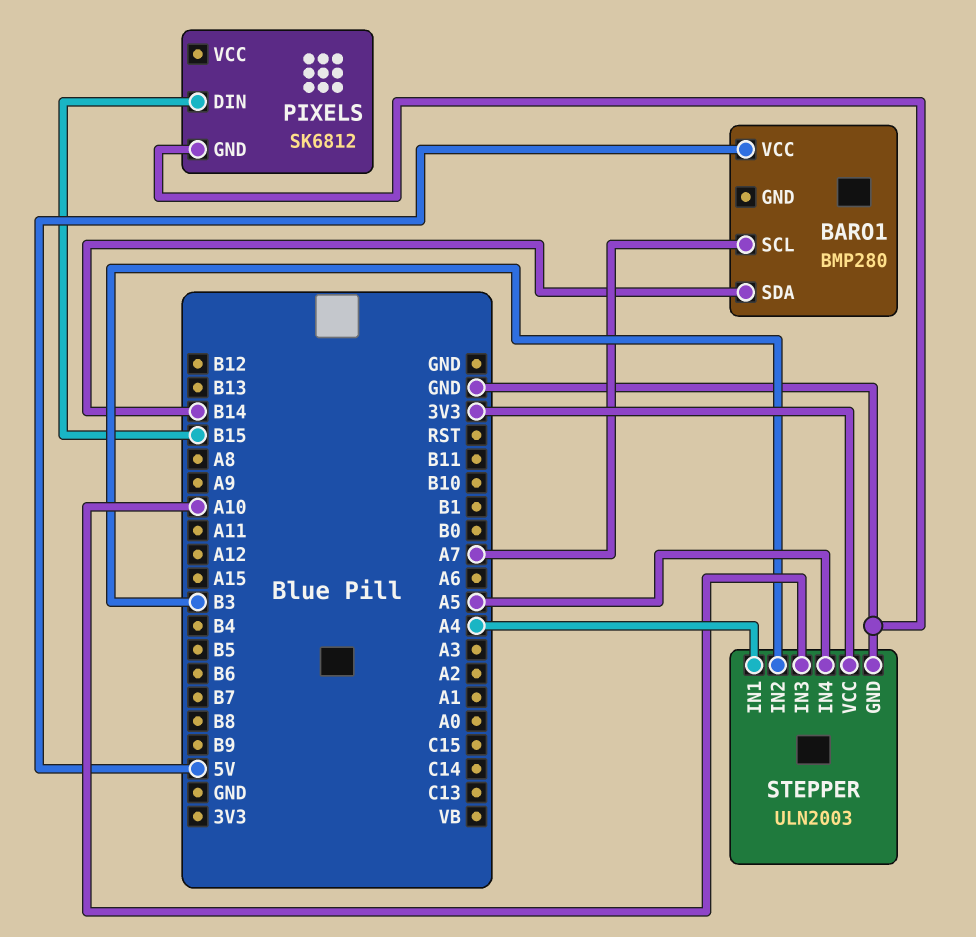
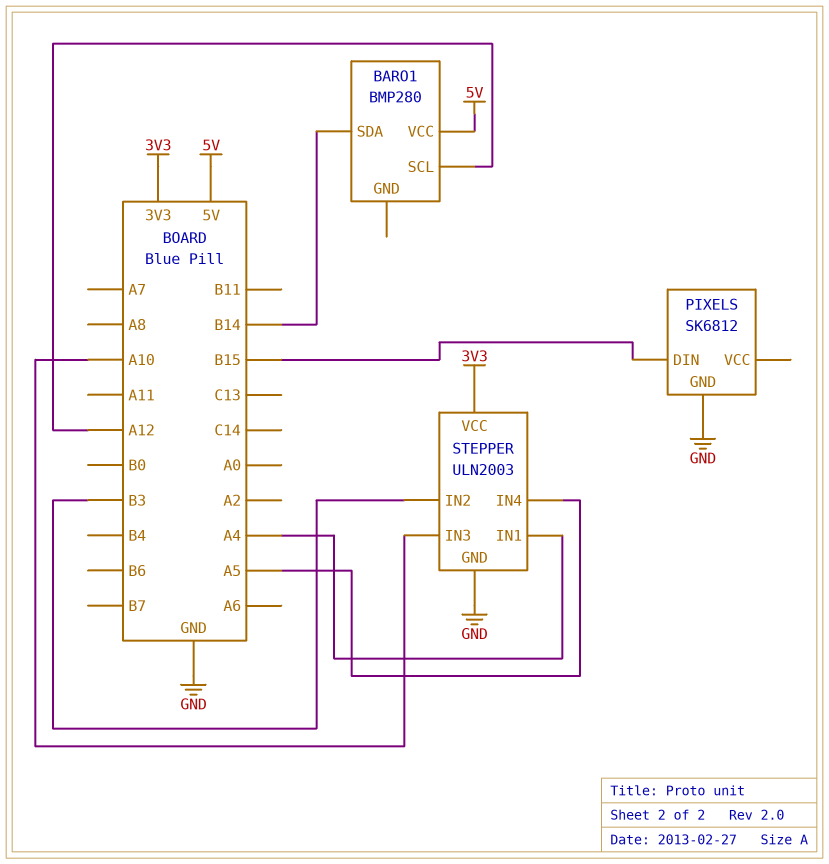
BARO1 pin SCL: A7 -> A12

